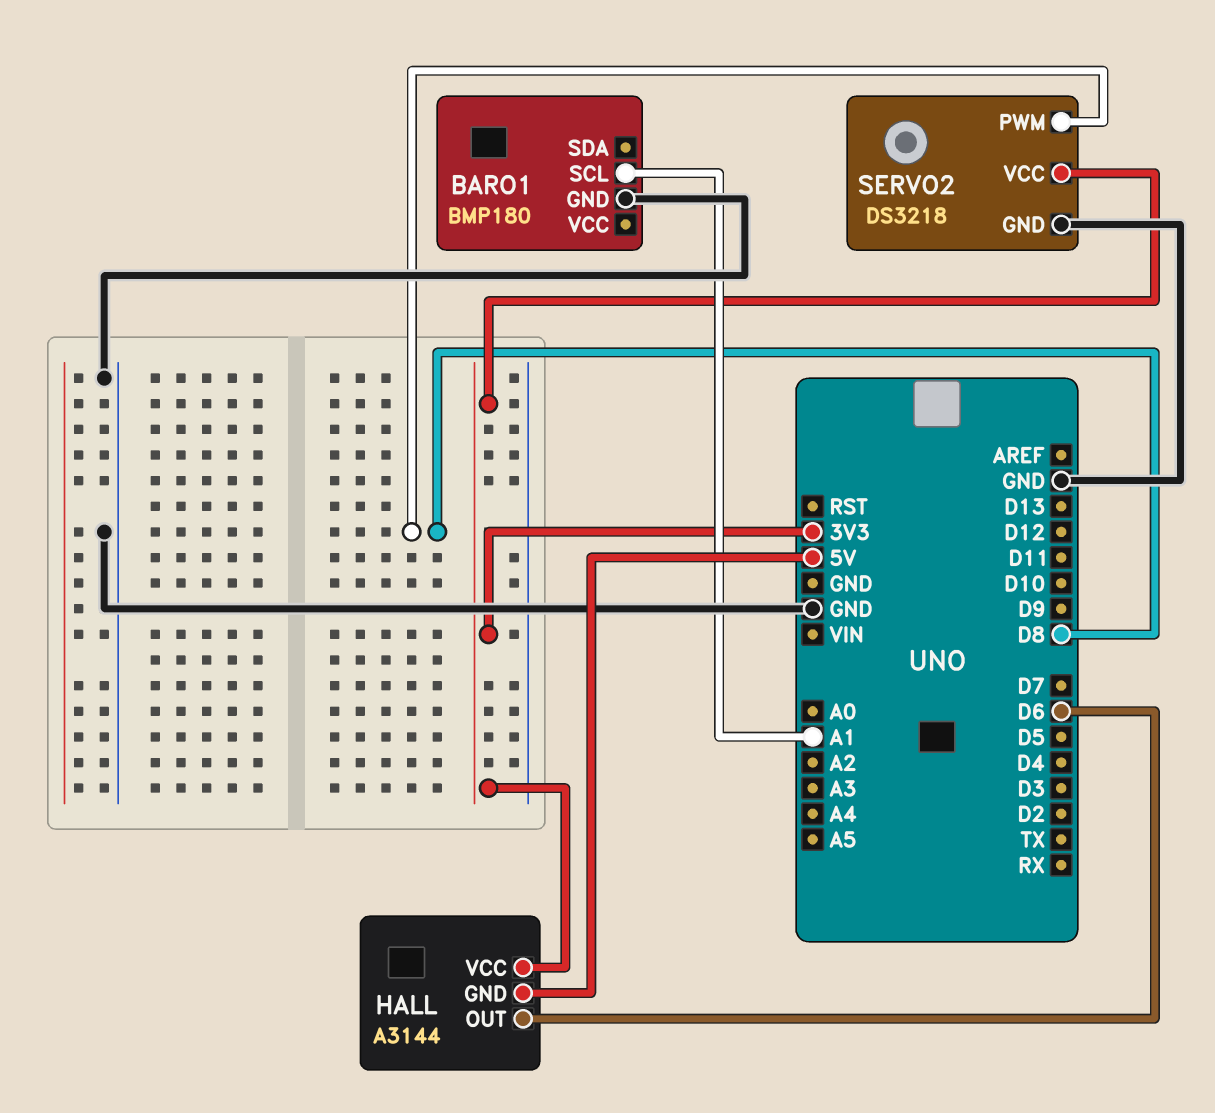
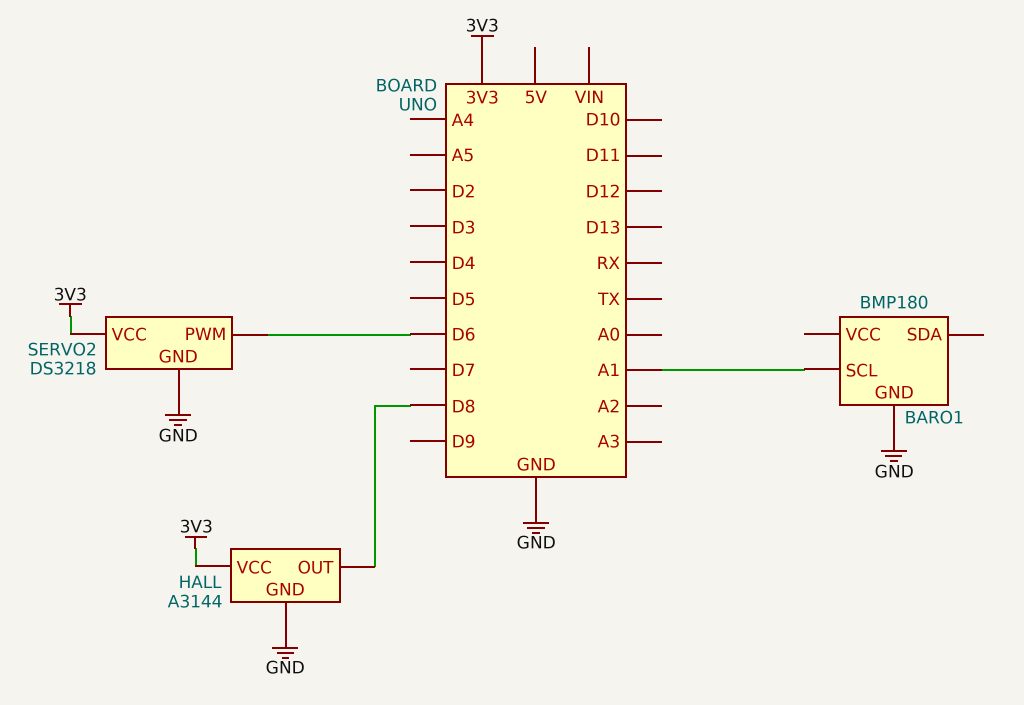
HALL pin GND: 5V -> GND
HALL pin OUT: D6 -> D8
SERVO2 pin PWM: D8 -> D6

